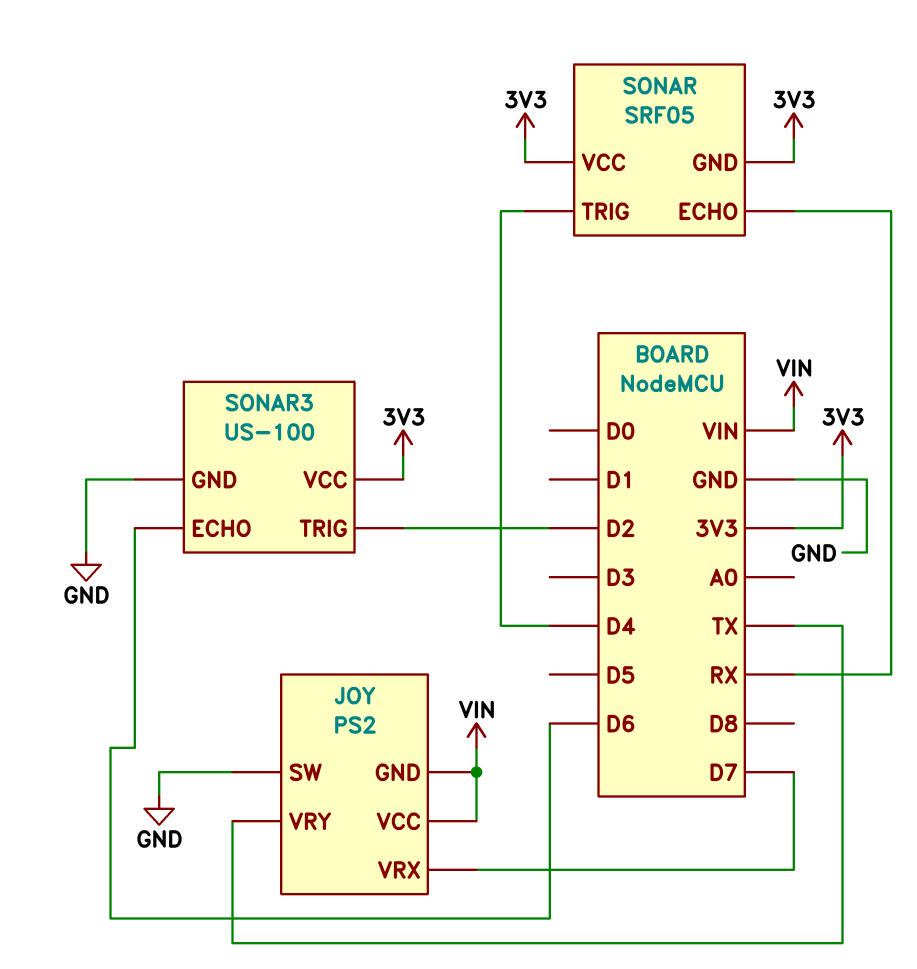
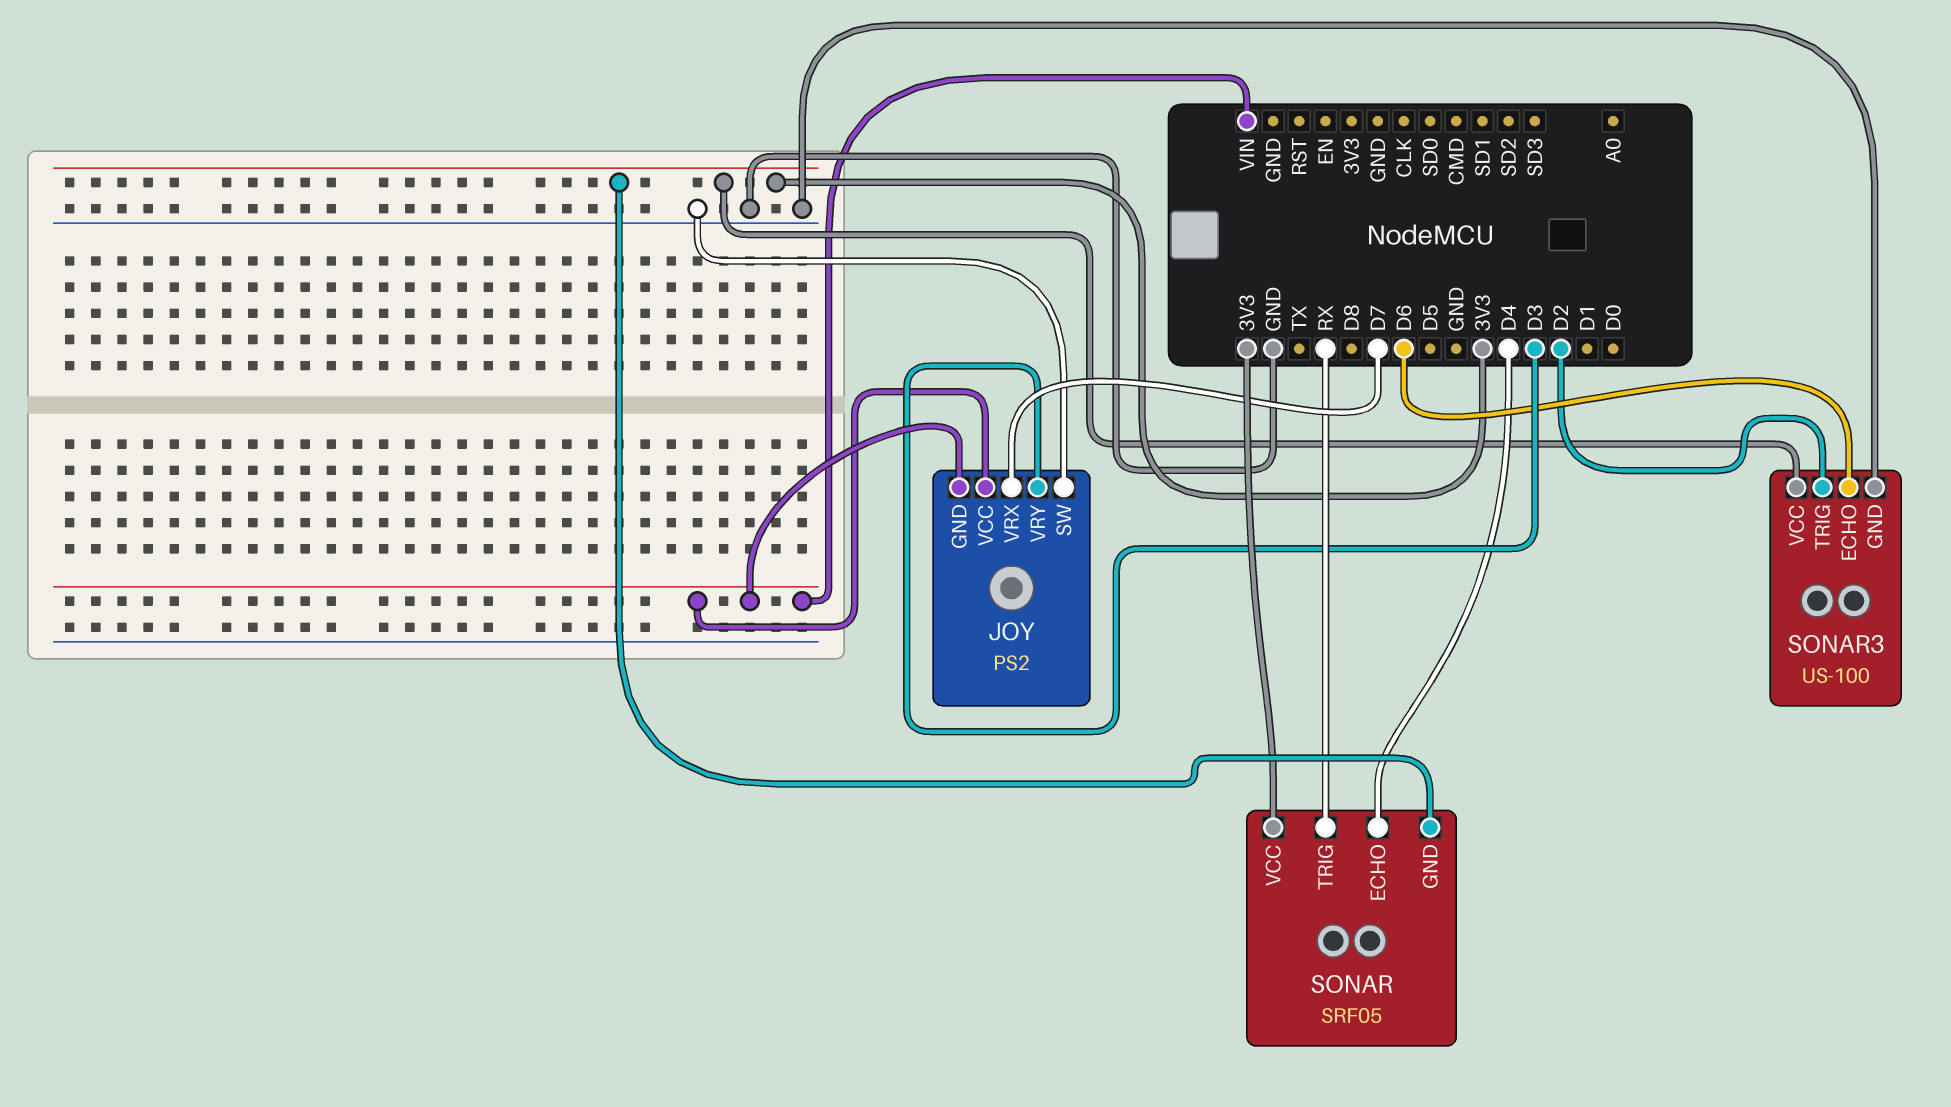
JOY pin VRY: TX -> D3
SONAR pin ECHO: RX -> D4
SONAR pin TRIG: D4 -> RX

